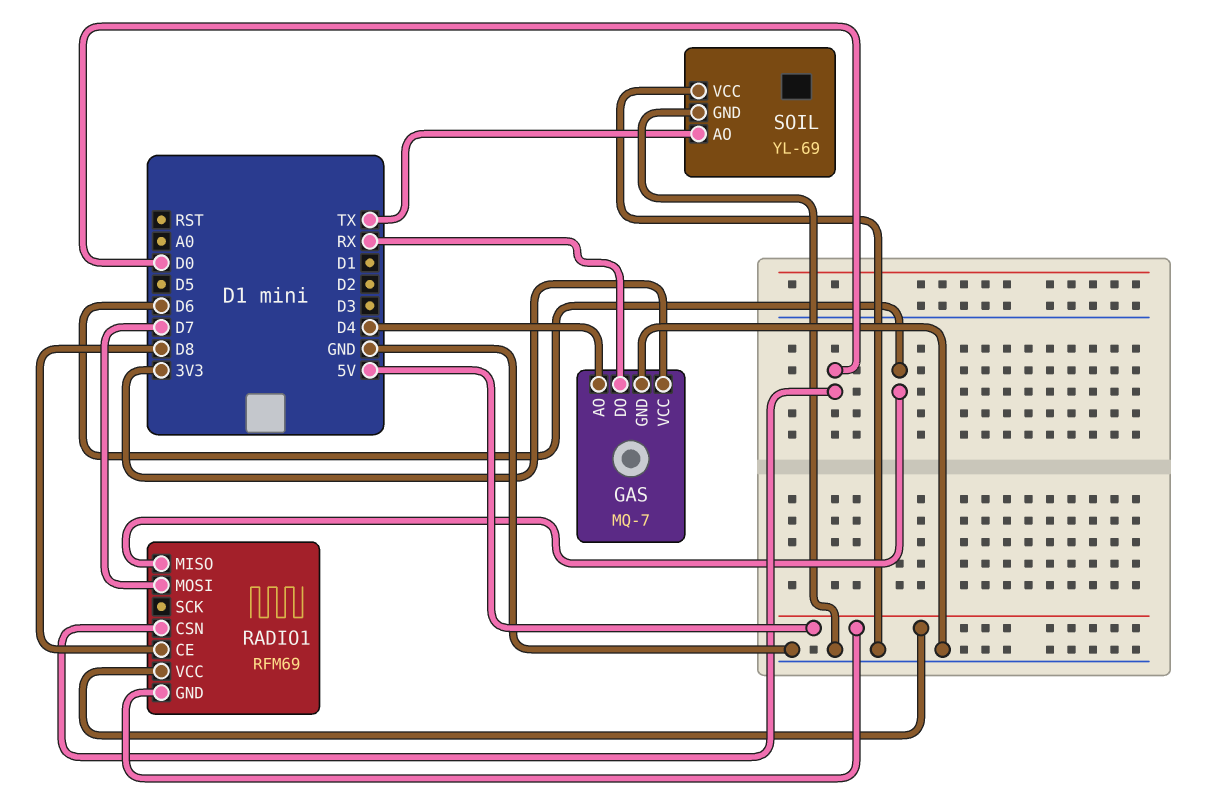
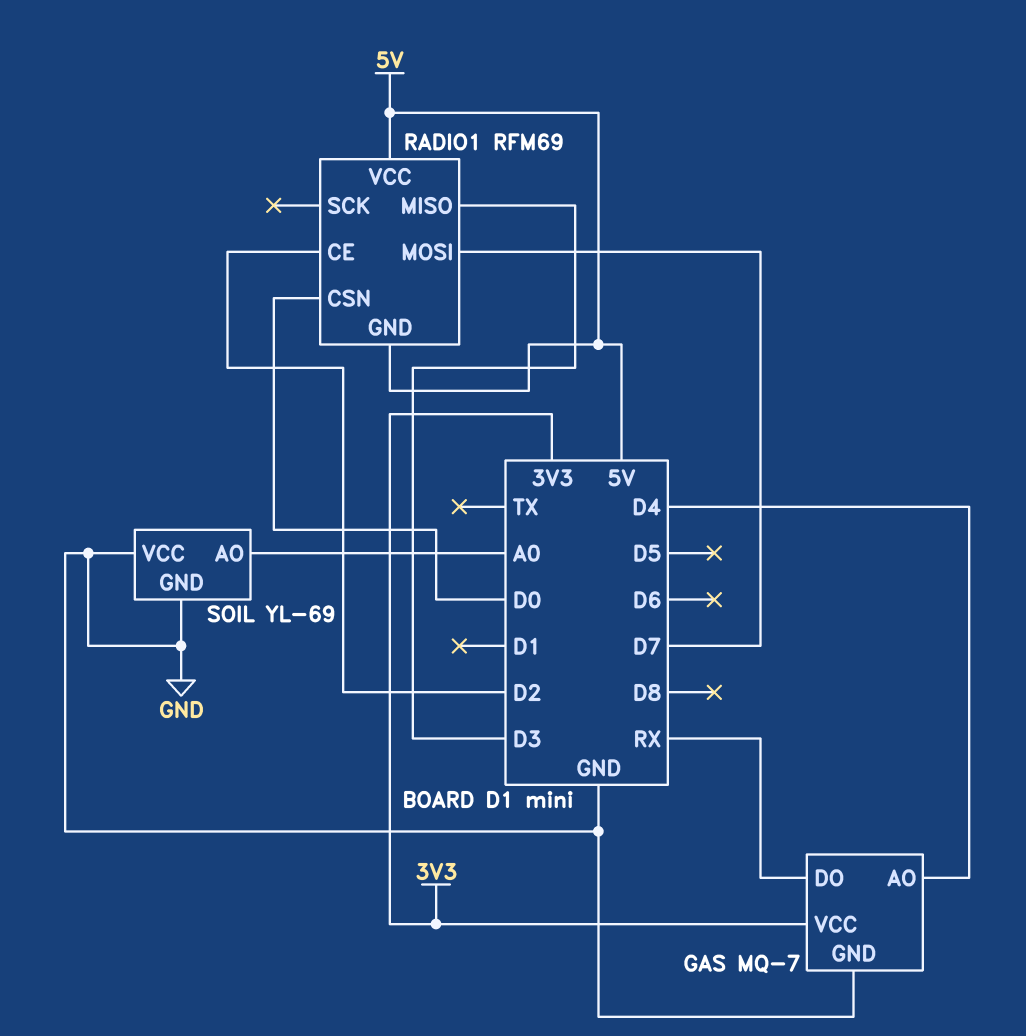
RADIO1 pin CE: D8 -> D2
RADIO1 pin MISO: D6 -> D3
SOIL pin AO: TX -> A0

